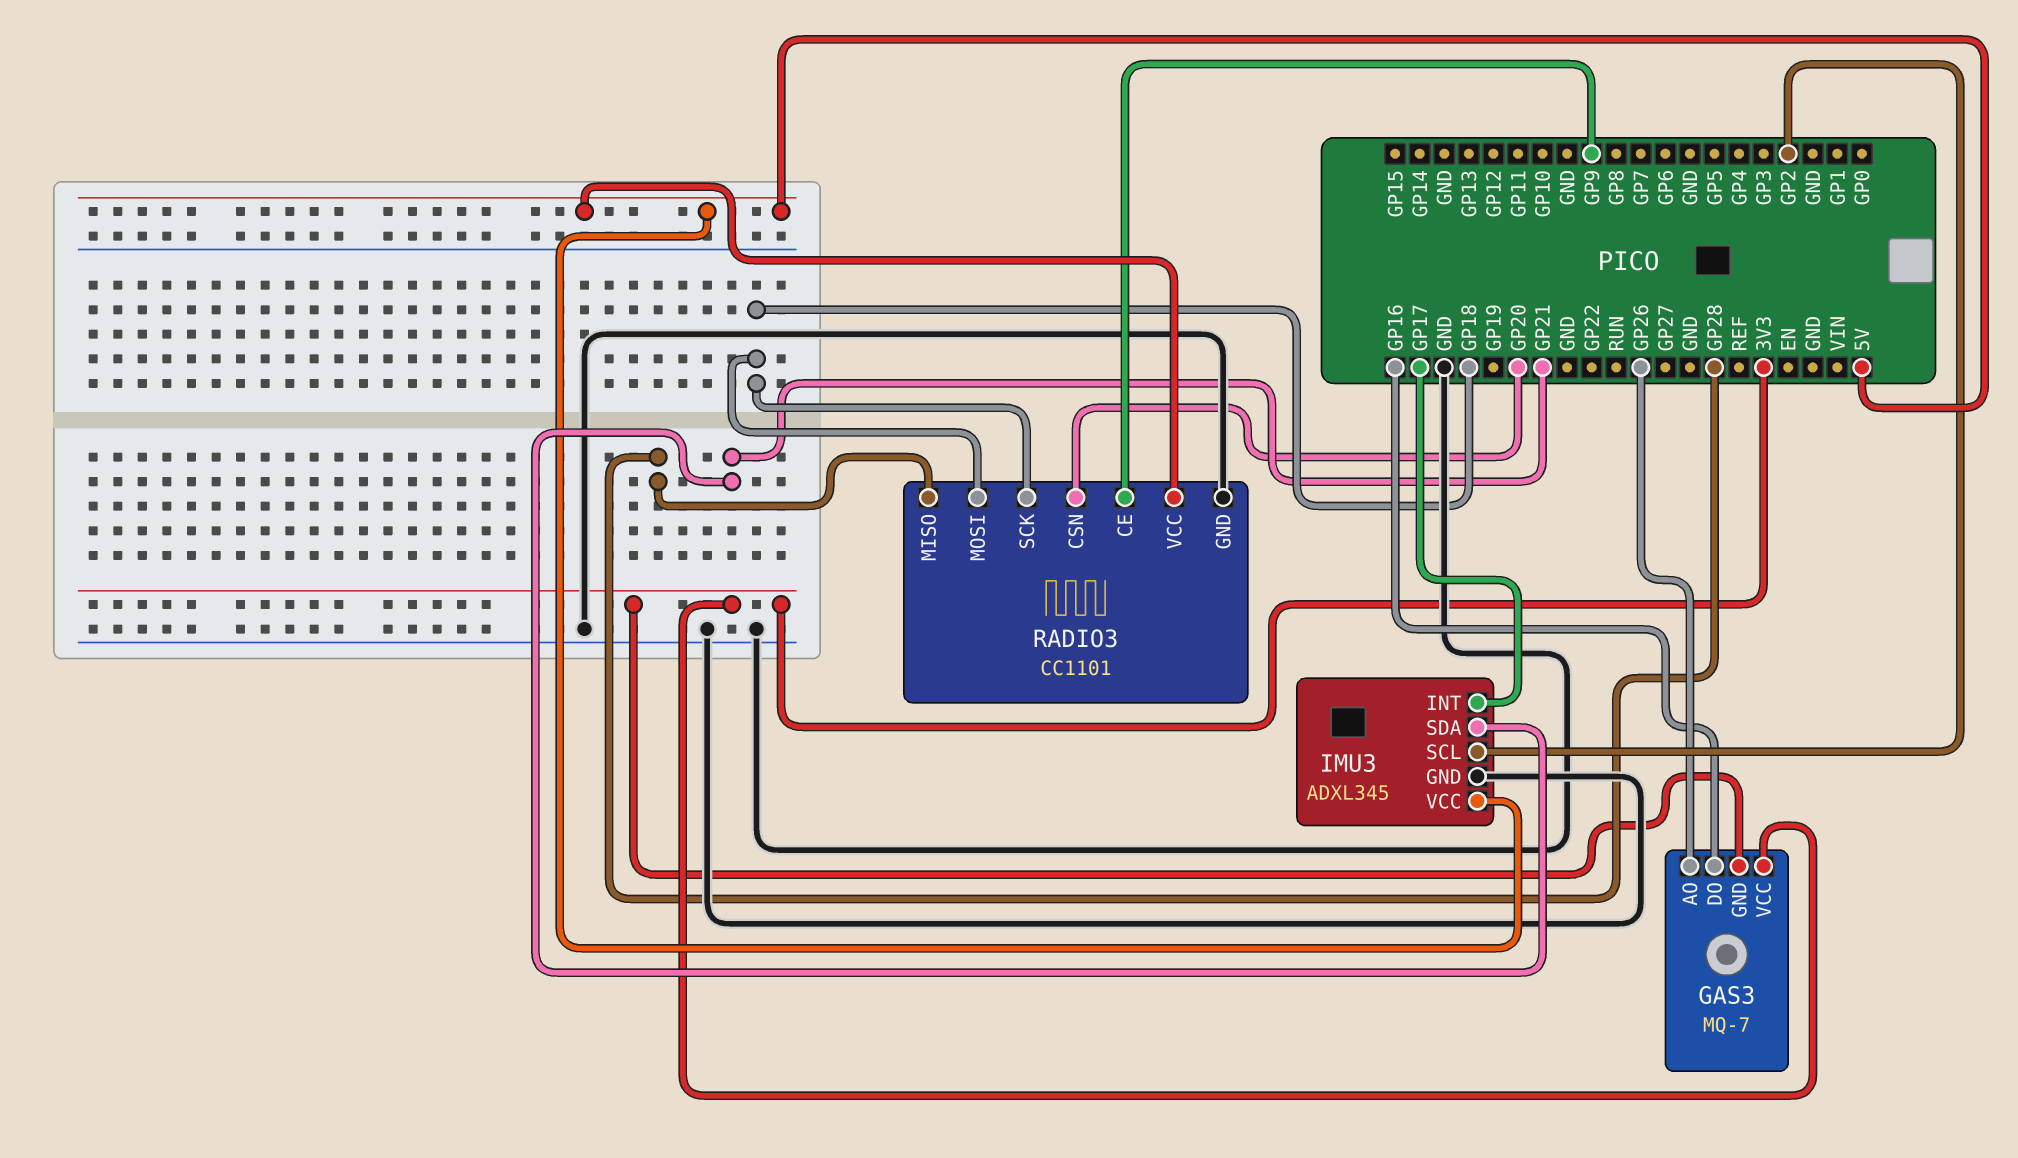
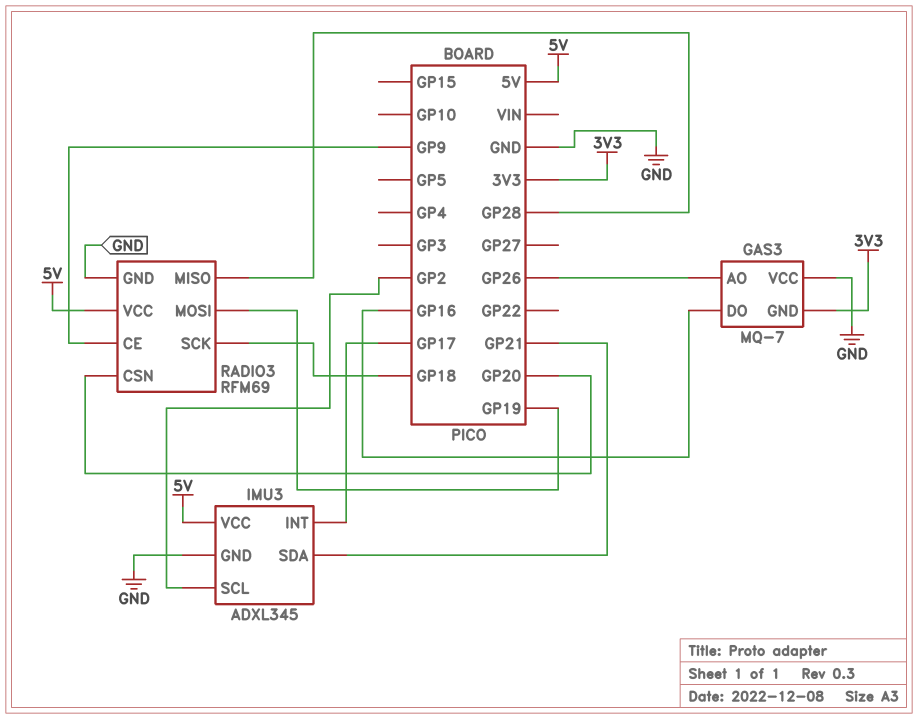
GAS3 pin VCC: 3V3 -> GND
RADIO3: CC1101 -> RFM69
RADIO3 pin MOSI: GP18 -> GP19

